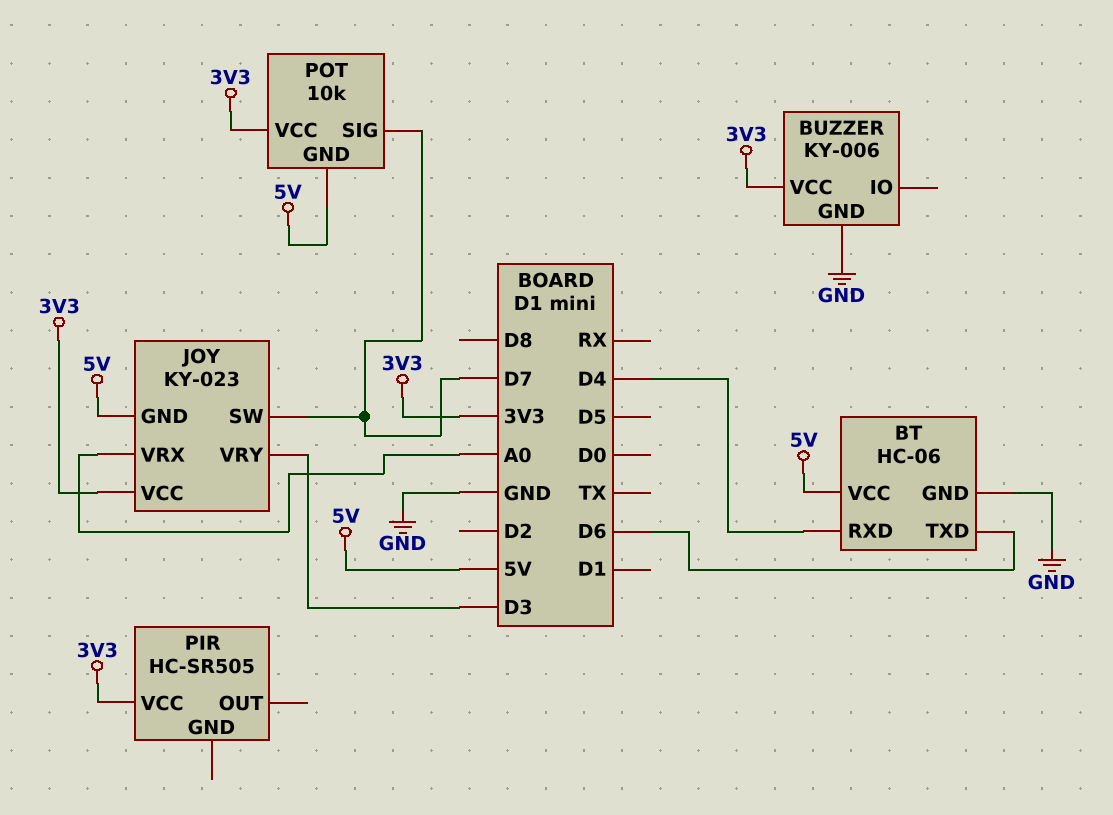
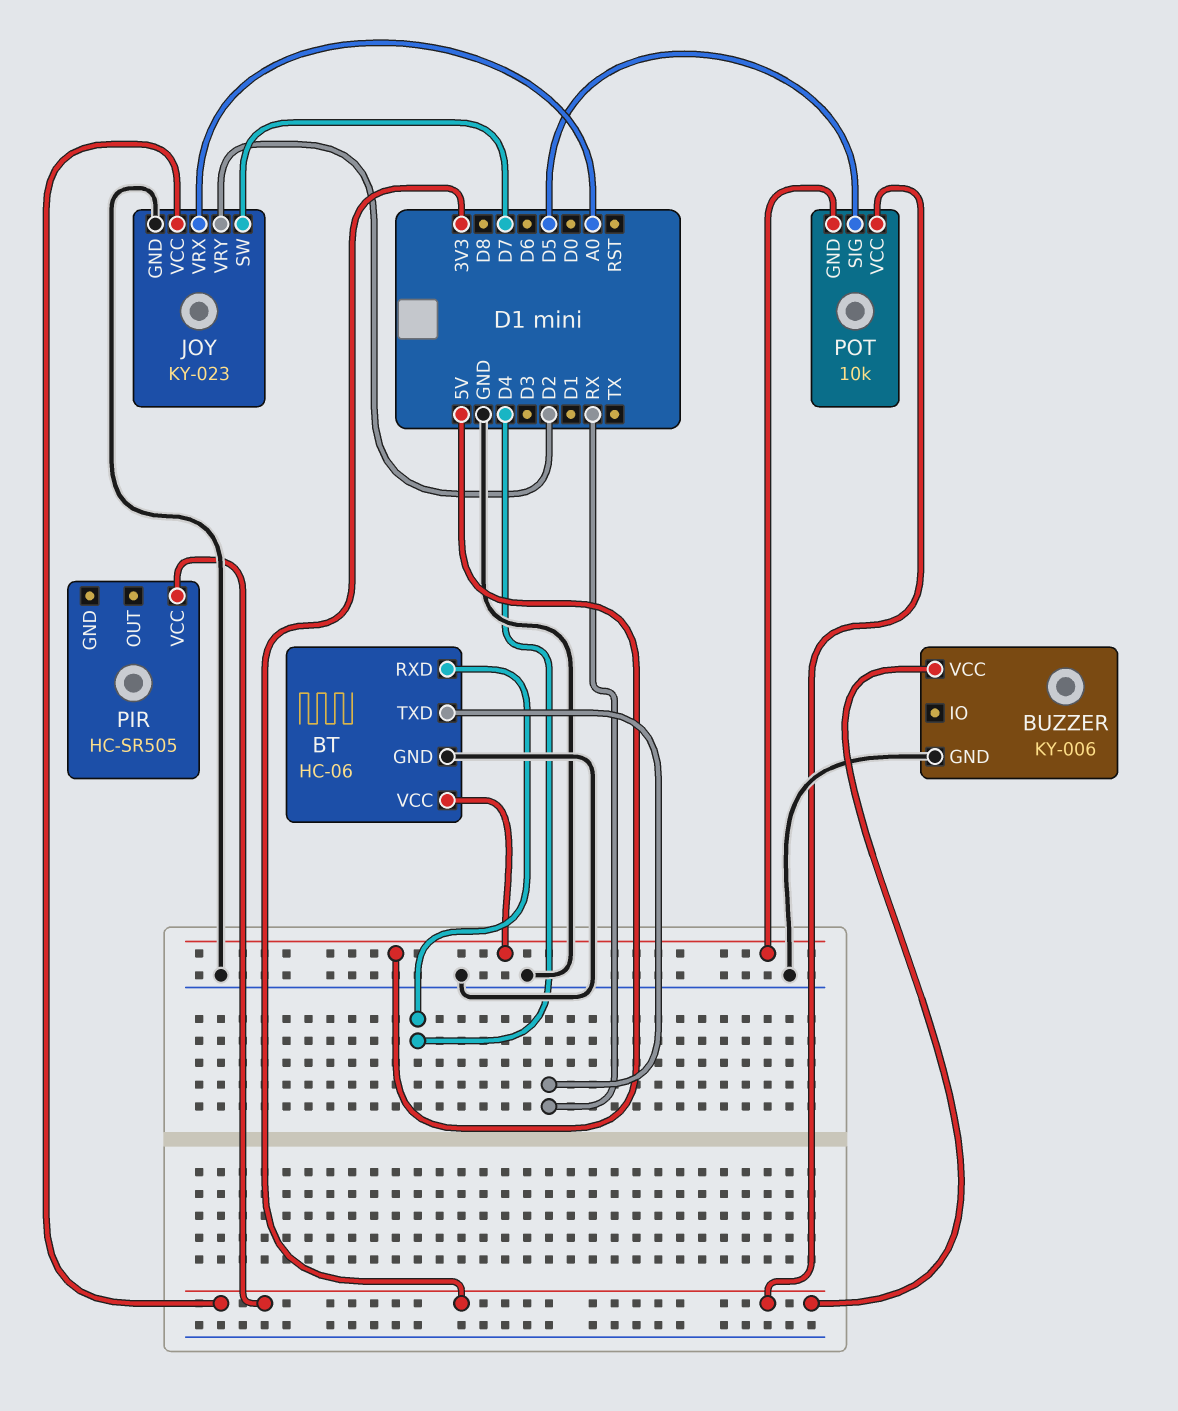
BT pin TXD: D6 -> RX
JOY pin GND: 5V -> GND
JOY pin VRY: D3 -> D2
POT pin SIG: D7 -> D5

